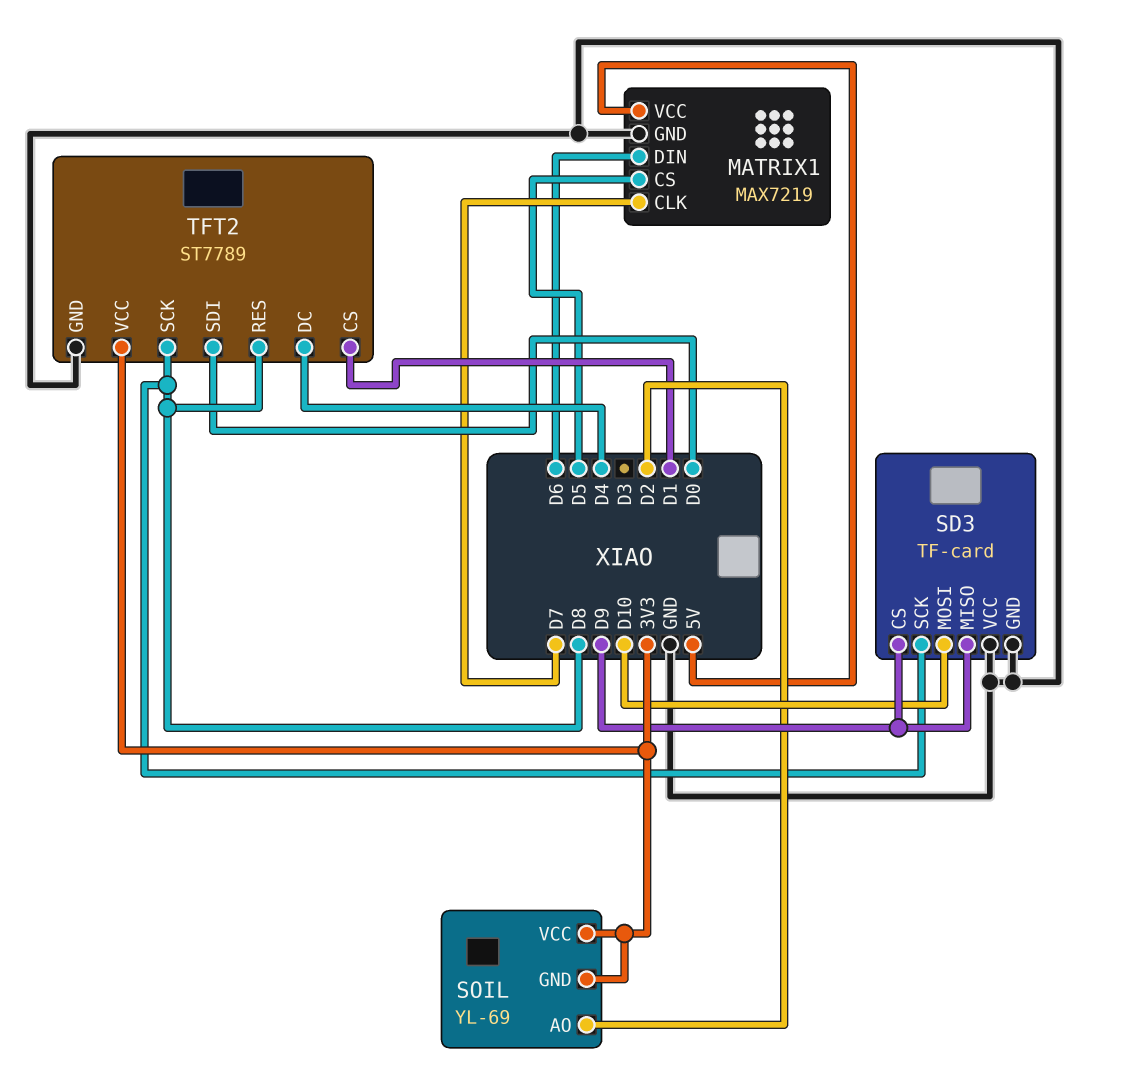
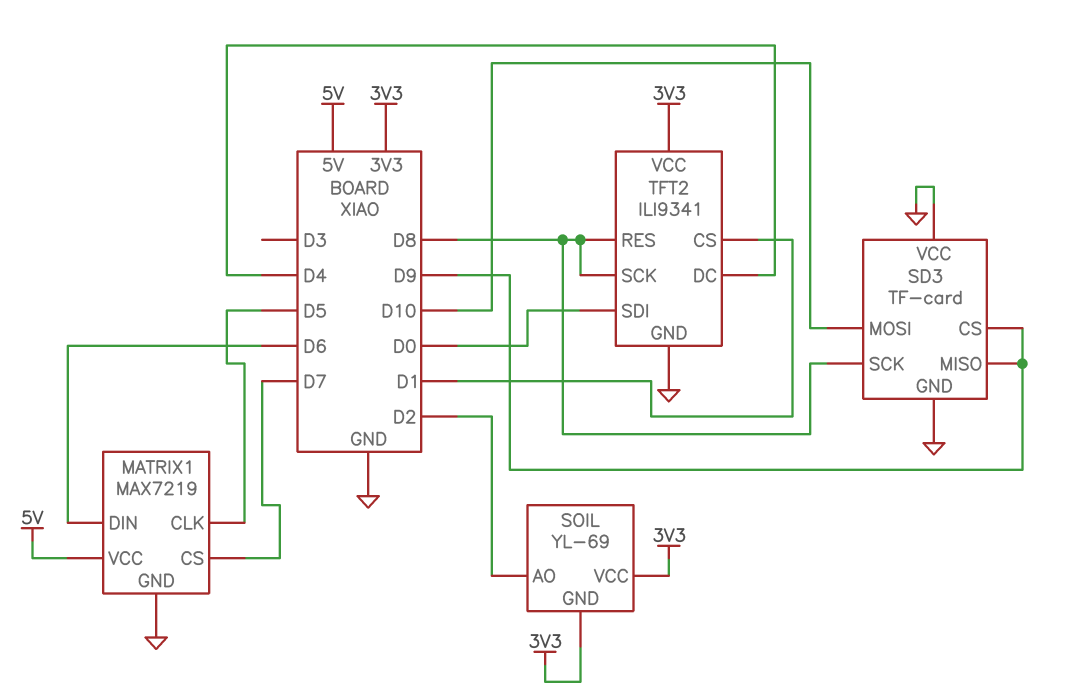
MATRIX1 pin CLK: D7 -> D5
MATRIX1 pin CS: D5 -> D7
TFT2: ST7789 -> ILI9341

